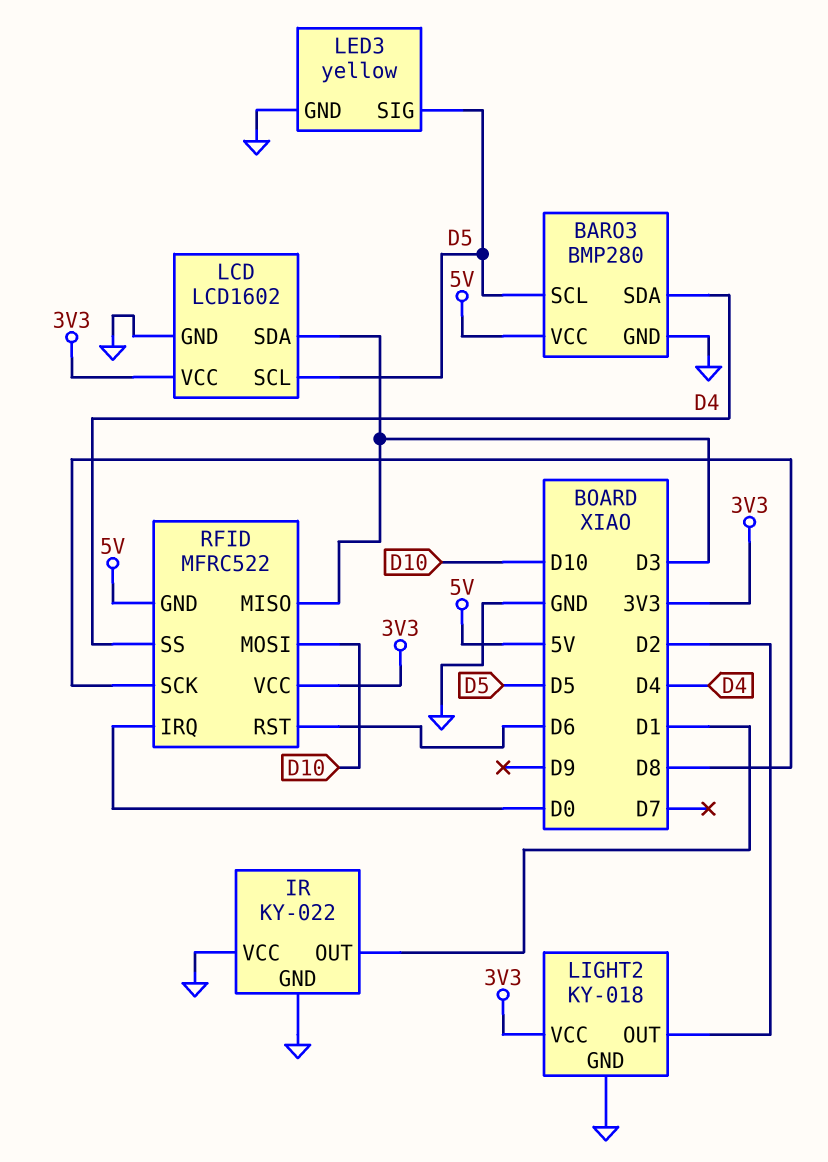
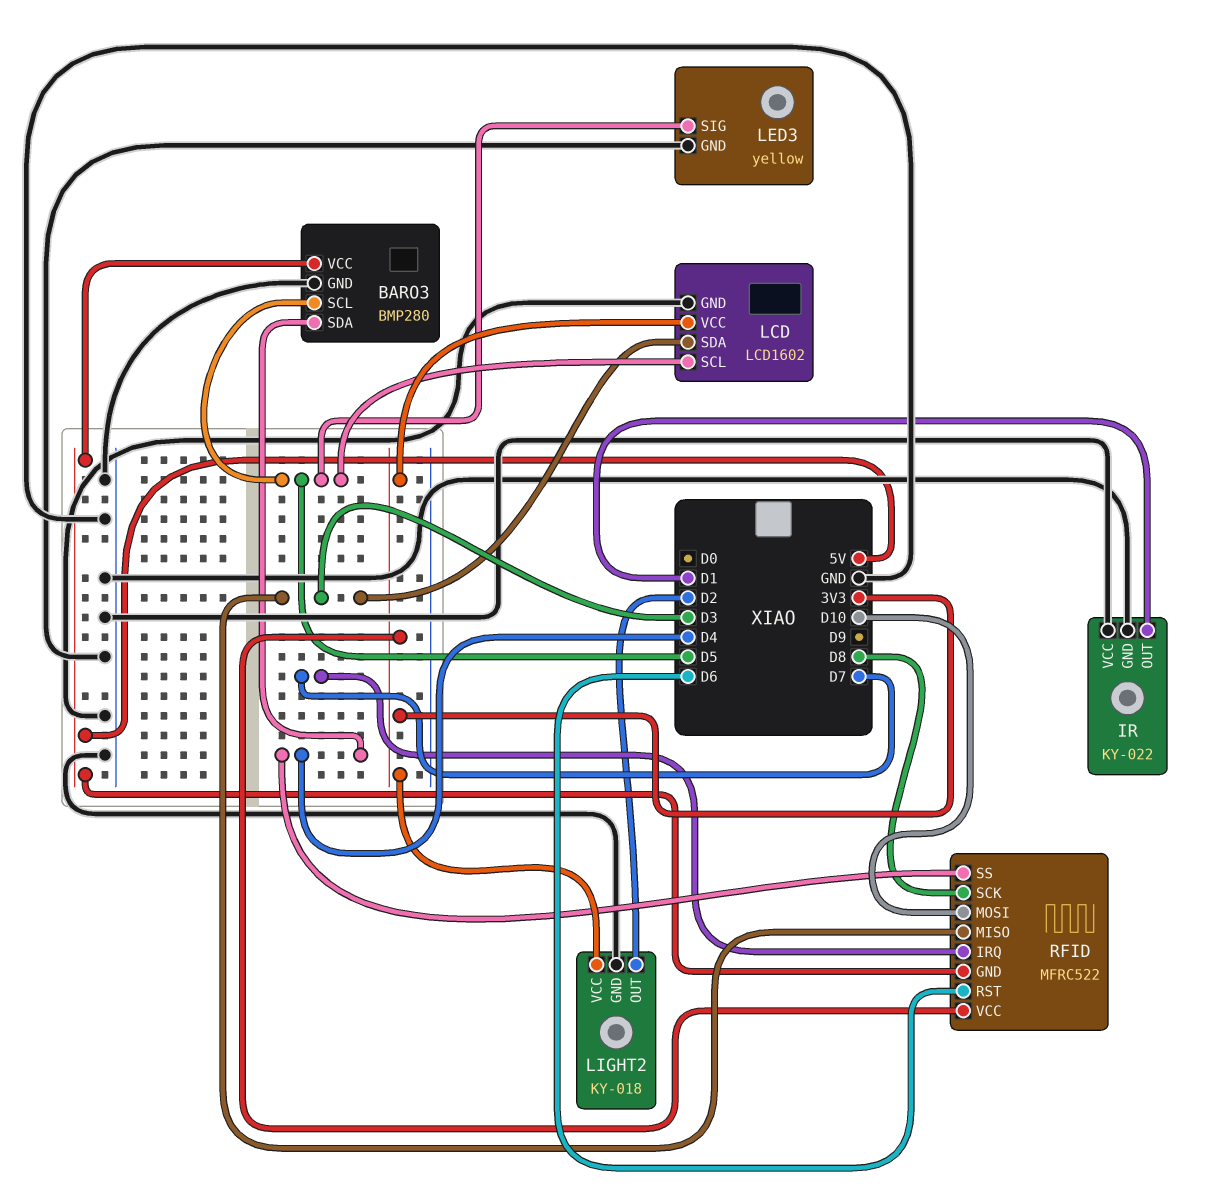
RFID pin IRQ: D0 -> D7

